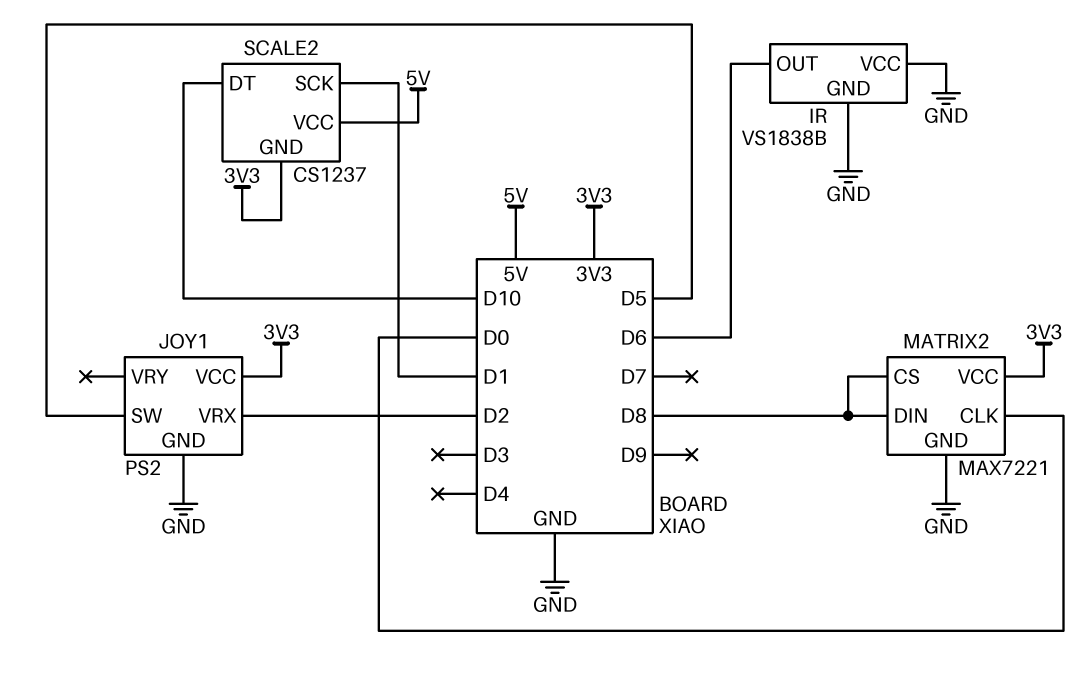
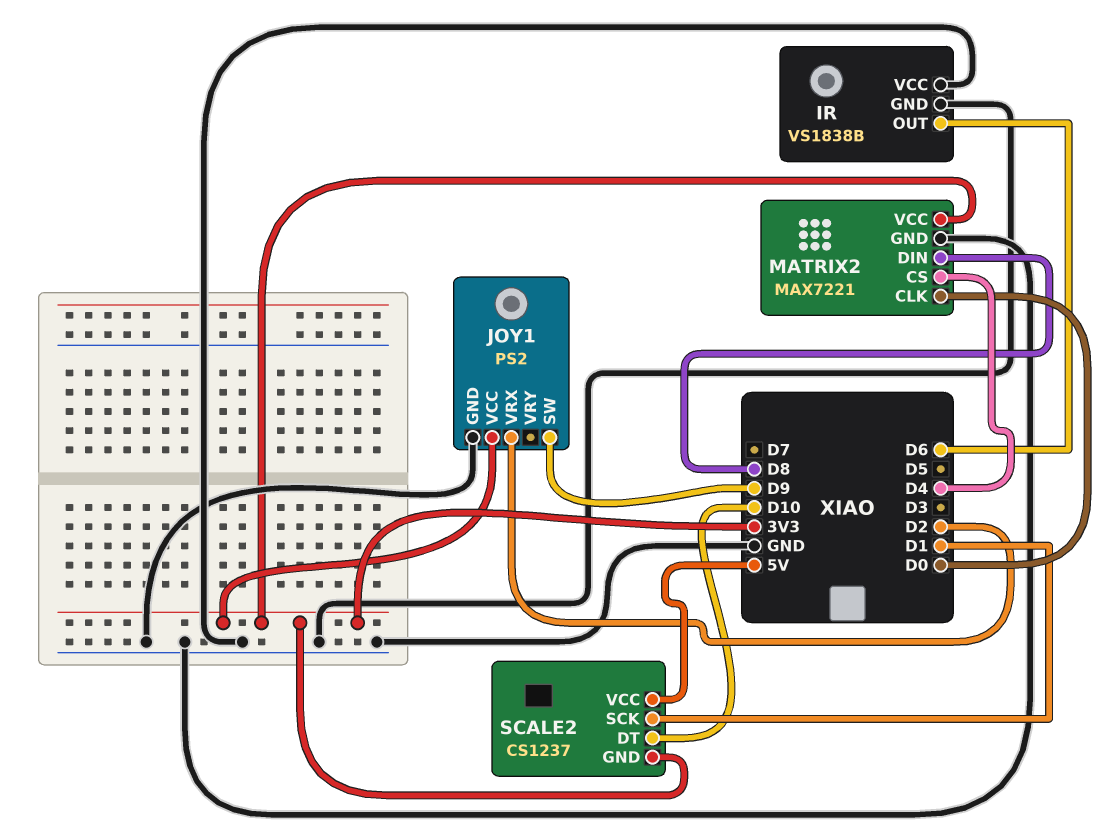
JOY1 pin SW: D5 -> D9
MATRIX2 pin CS: D8 -> D4

